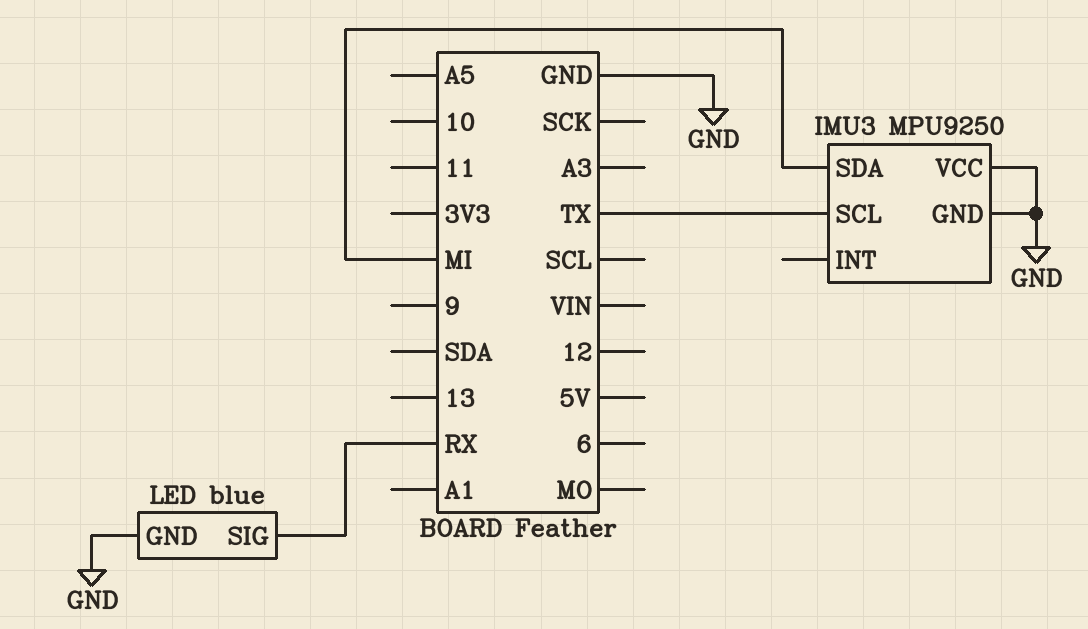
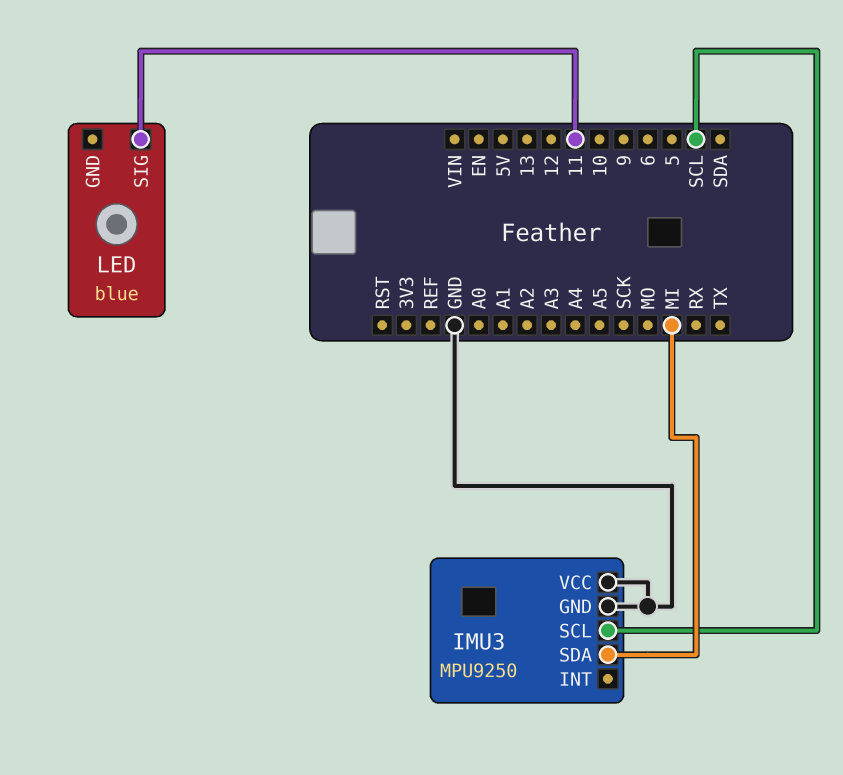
IMU3 pin SCL: TX -> SCL
LED pin GND: GND -> none
LED pin SIG: RX -> 11

